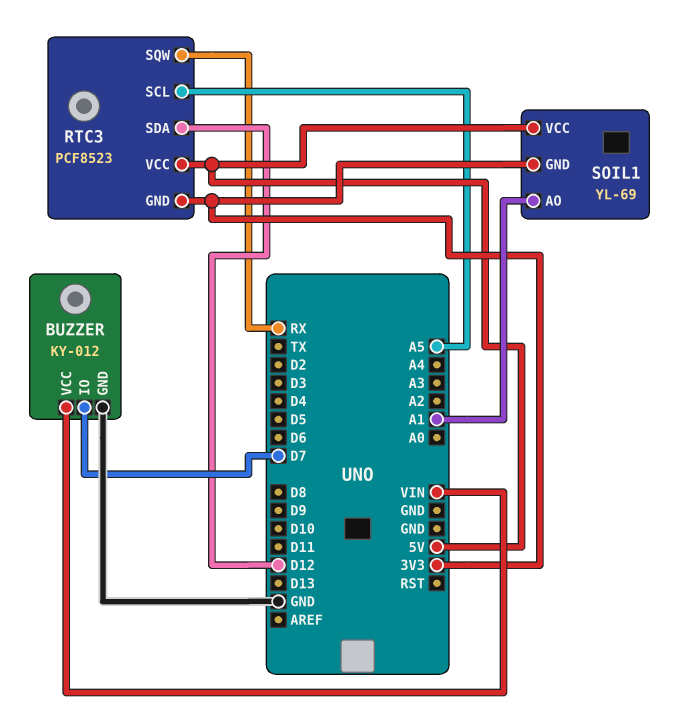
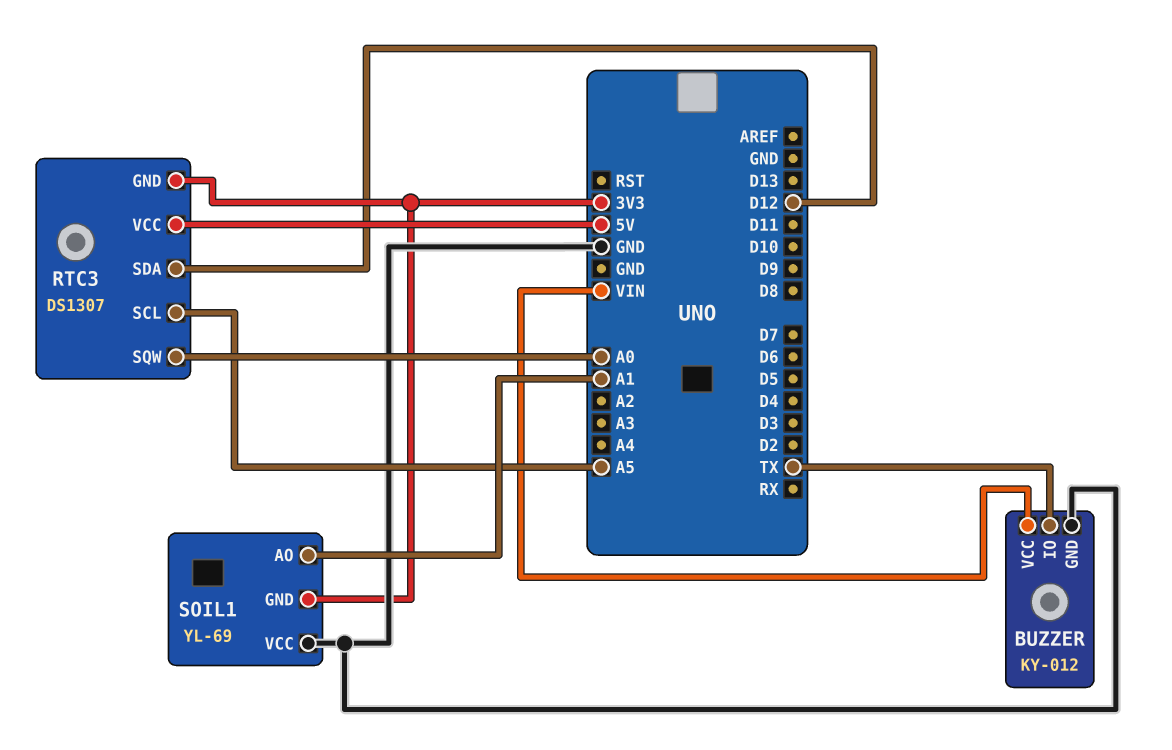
BUZZER pin IO: D7 -> TX
RTC3: PCF8523 -> DS1307
RTC3 pin SQW: RX -> A0
SOIL1 pin VCC: 5V -> GND

